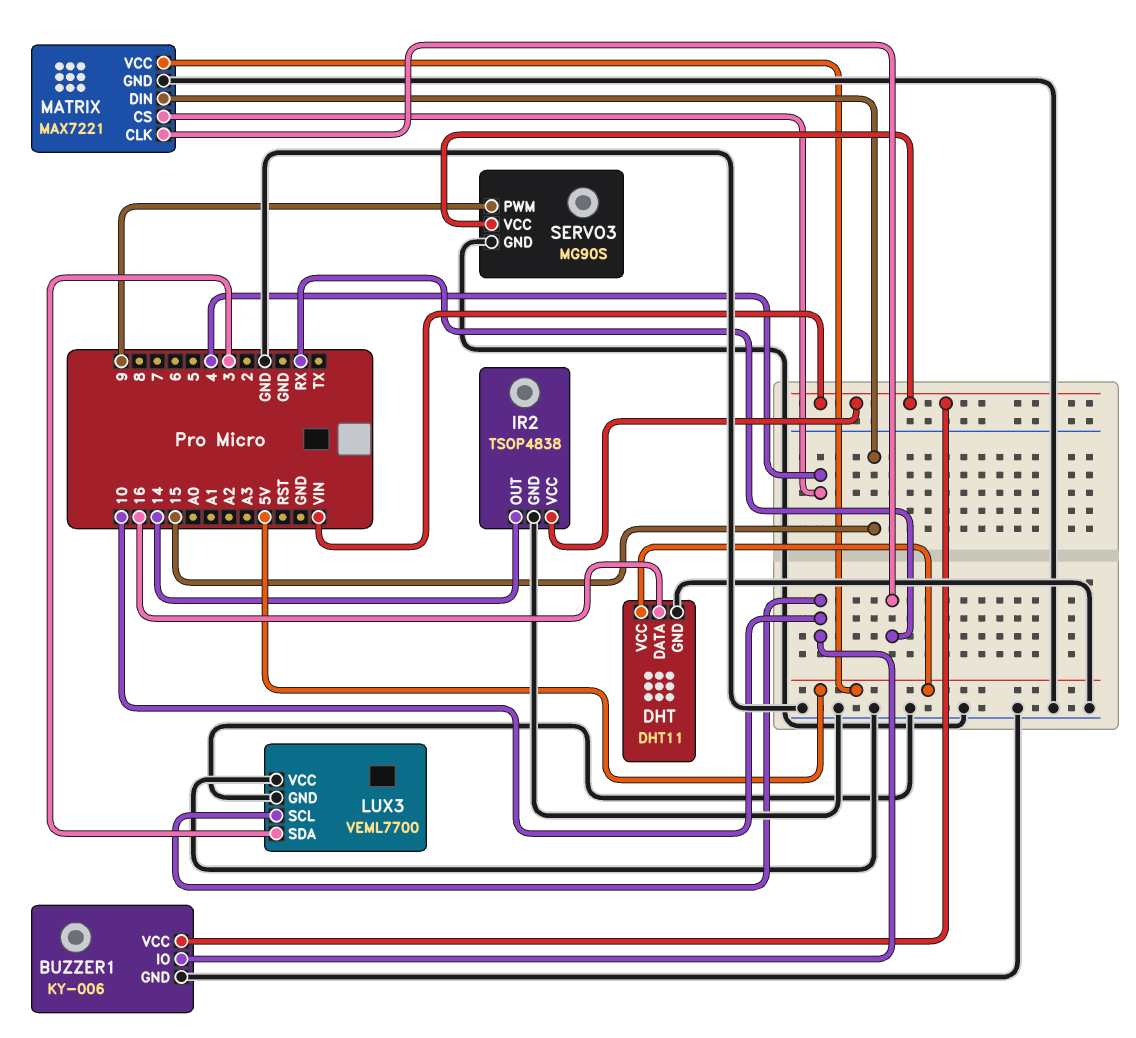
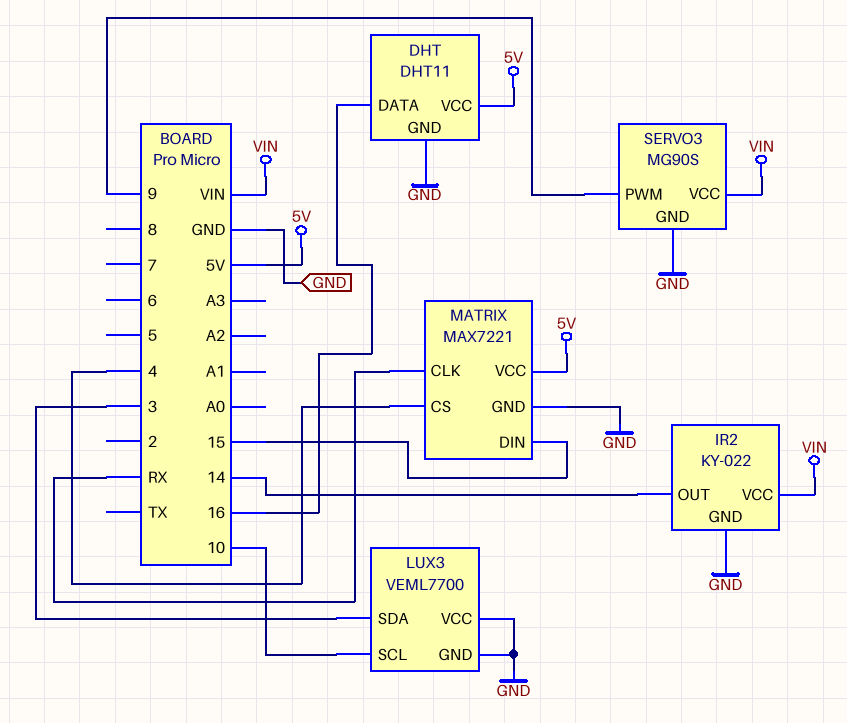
BUZZER1: KY-006 -> none
BUZZER1 pin GND: GND -> none
BUZZER1 pin IO: 10 -> none
BUZZER1 pin VCC: VIN -> none
IR2: TSOP4838 -> KY-022

